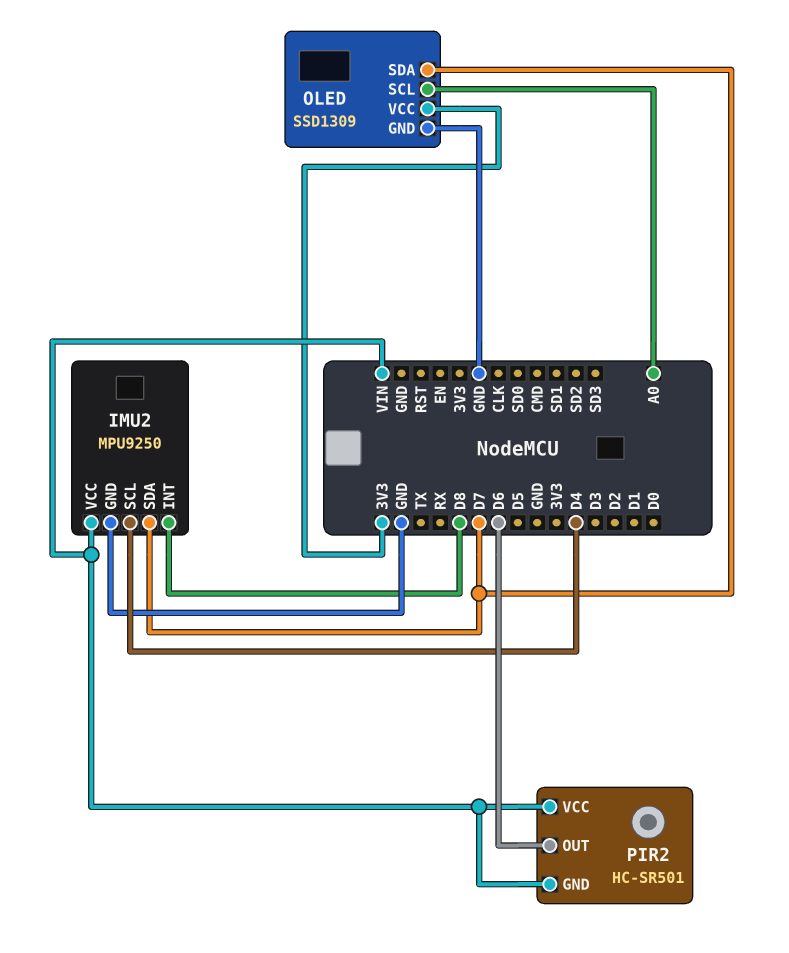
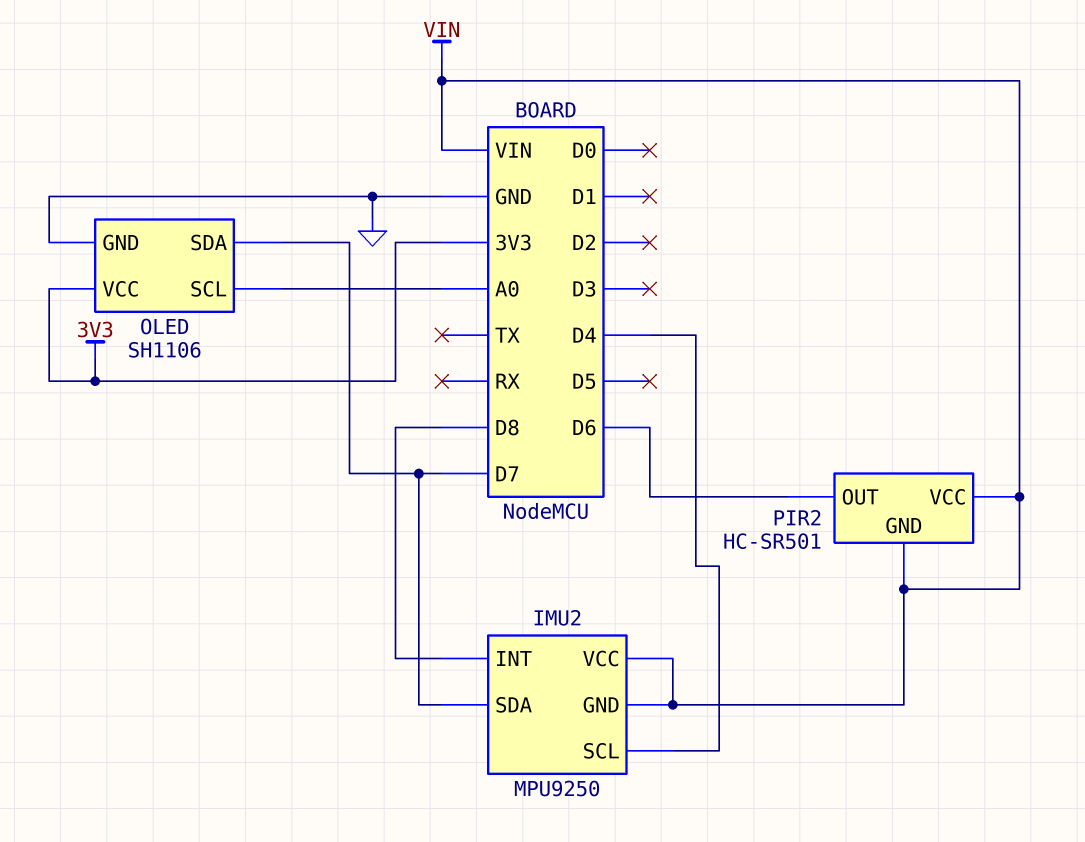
IMU2 pin GND: GND -> VIN
OLED: SSD1309 -> SH1106

